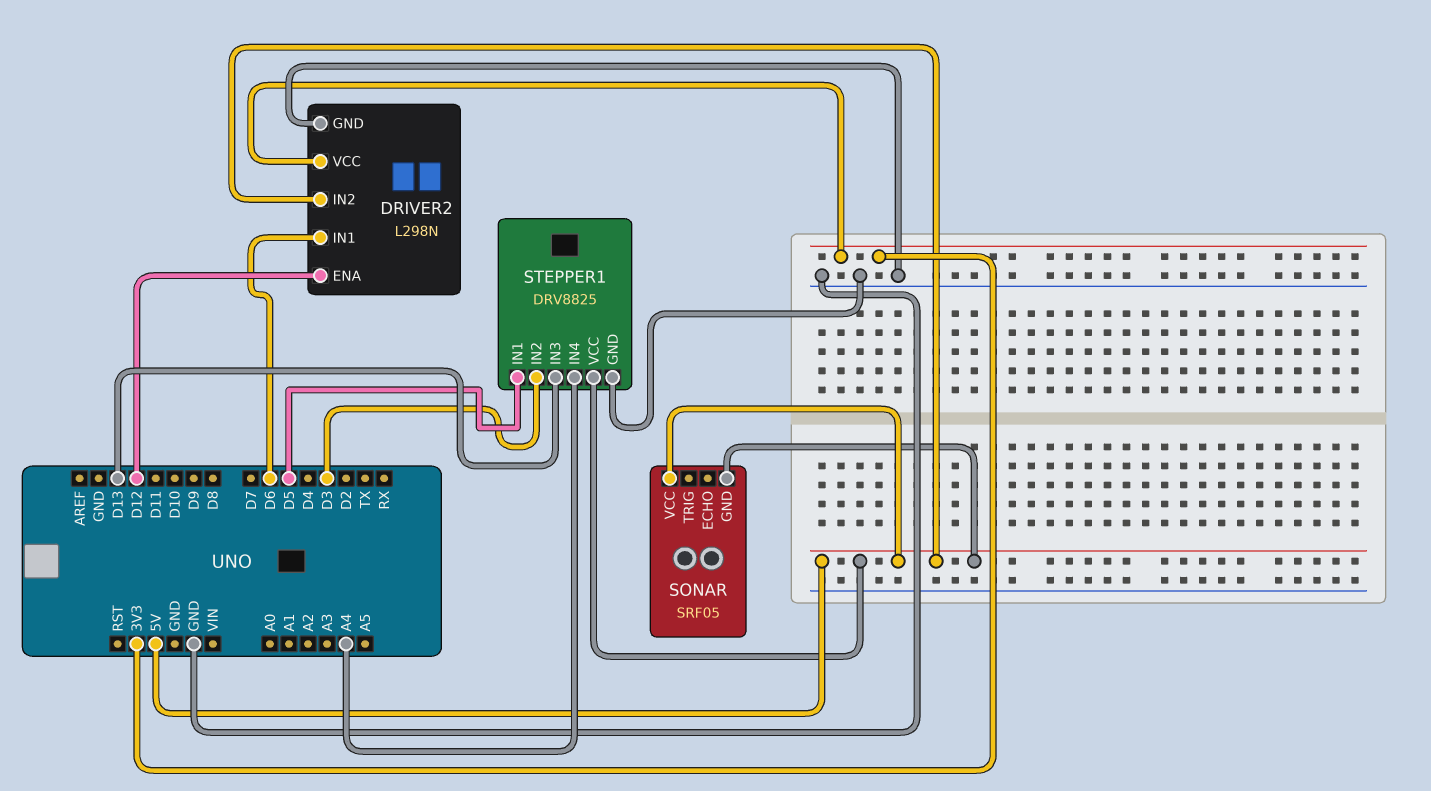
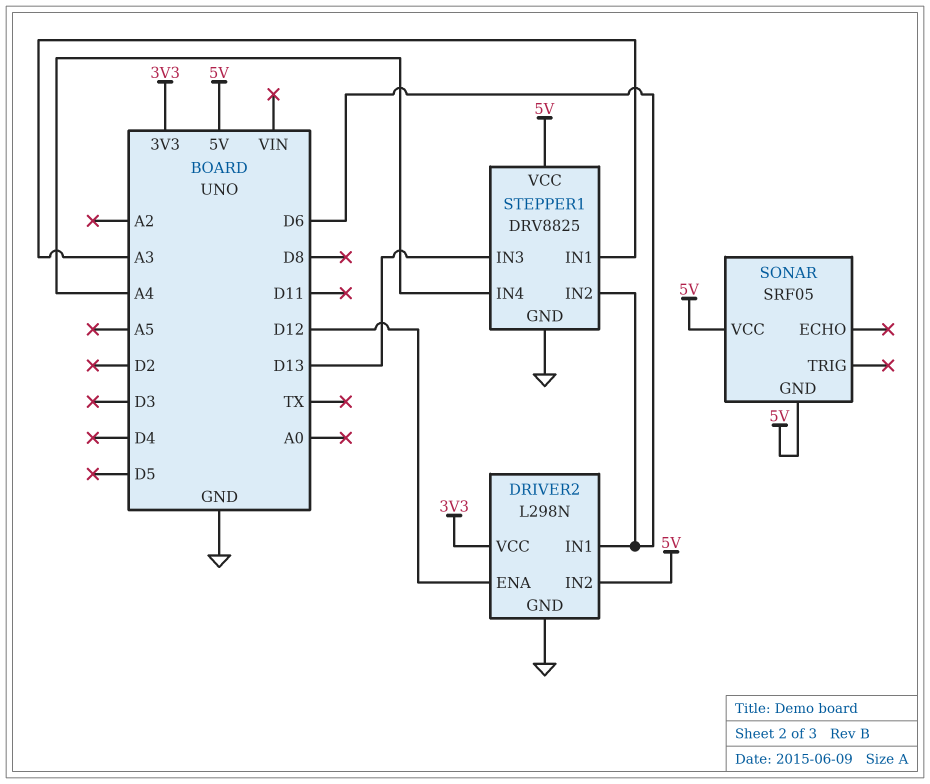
STEPPER1 pin IN1: D5 -> A3
STEPPER1 pin IN2: D3 -> D6

